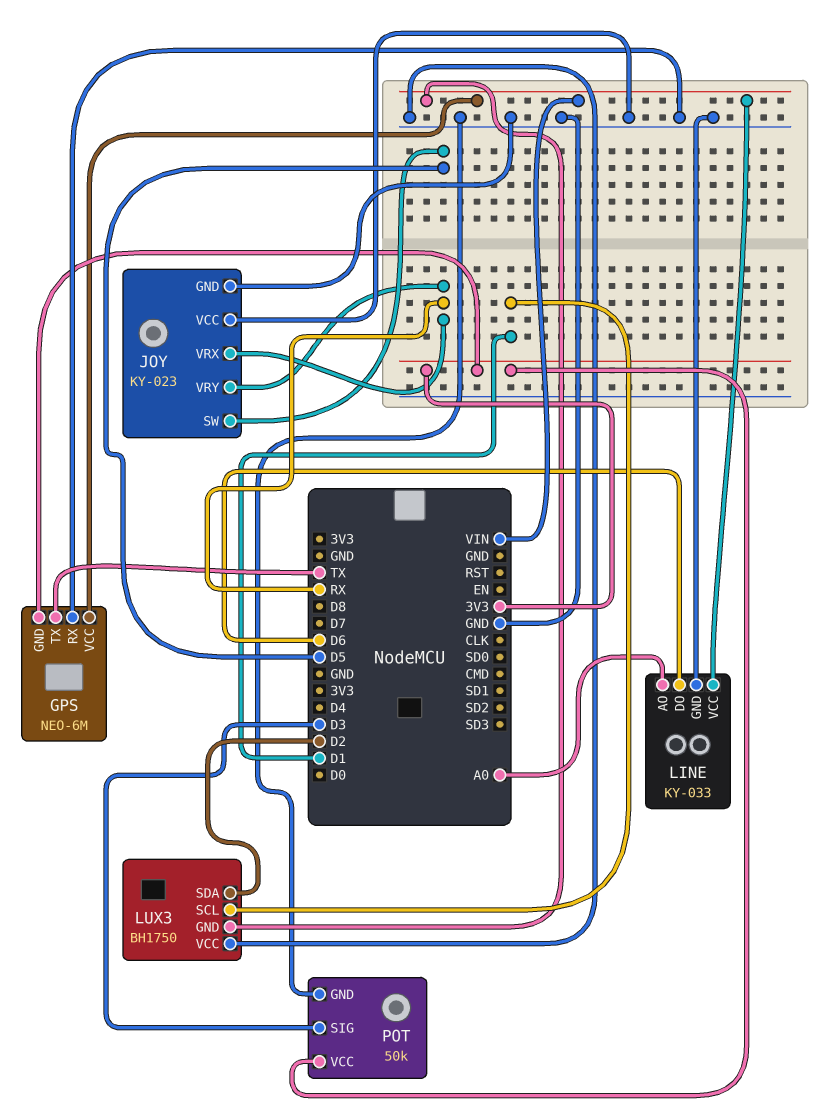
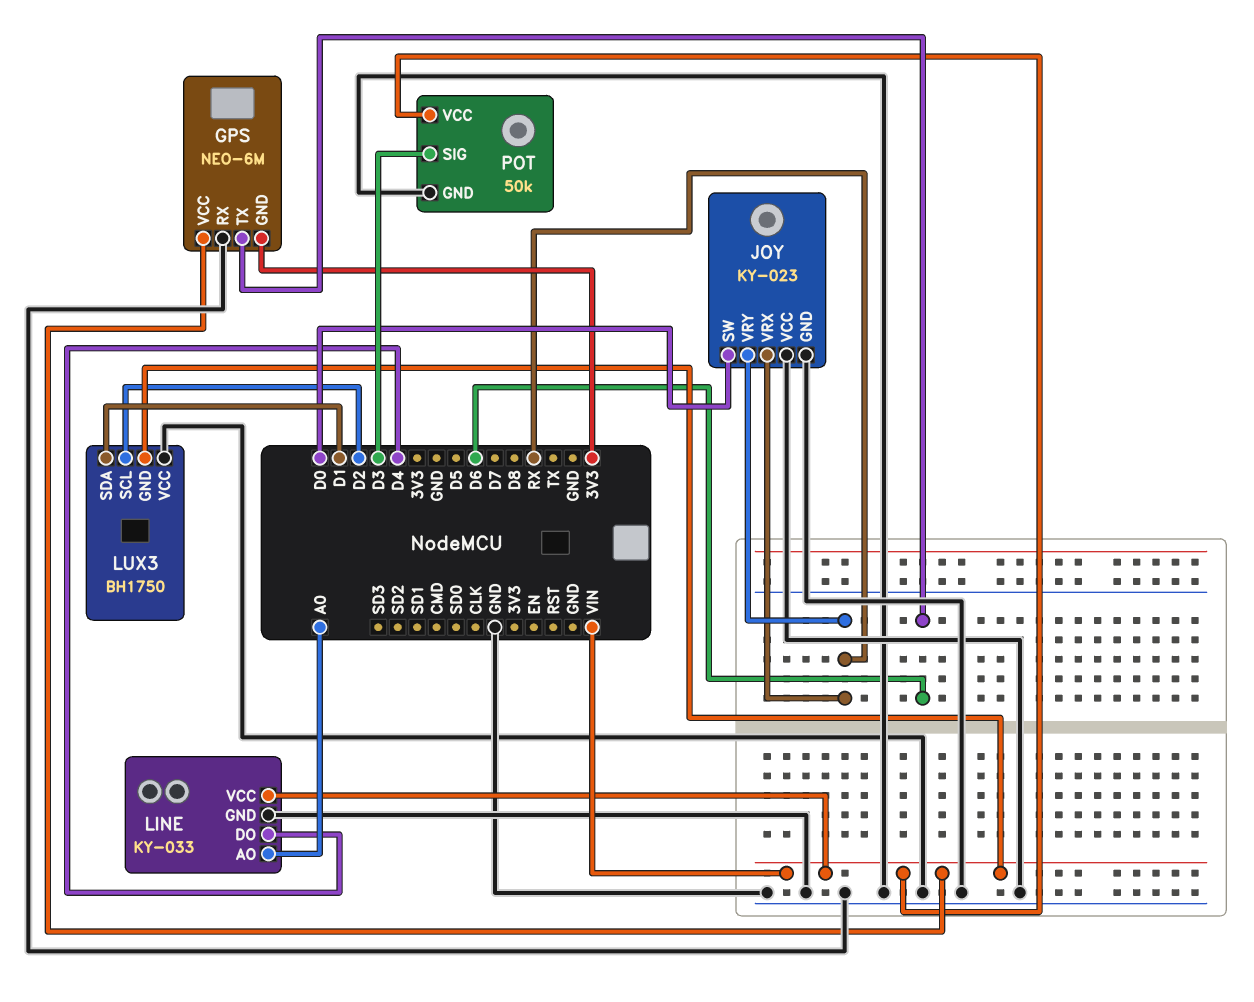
GPS pin TX: TX -> D6
JOY pin SW: D5 -> D0
LINE pin DO: D6 -> D4
LUX3 pin SCL: D1 -> D2
LUX3 pin SDA: D2 -> D1
POT pin VCC: 3V3 -> VIN

